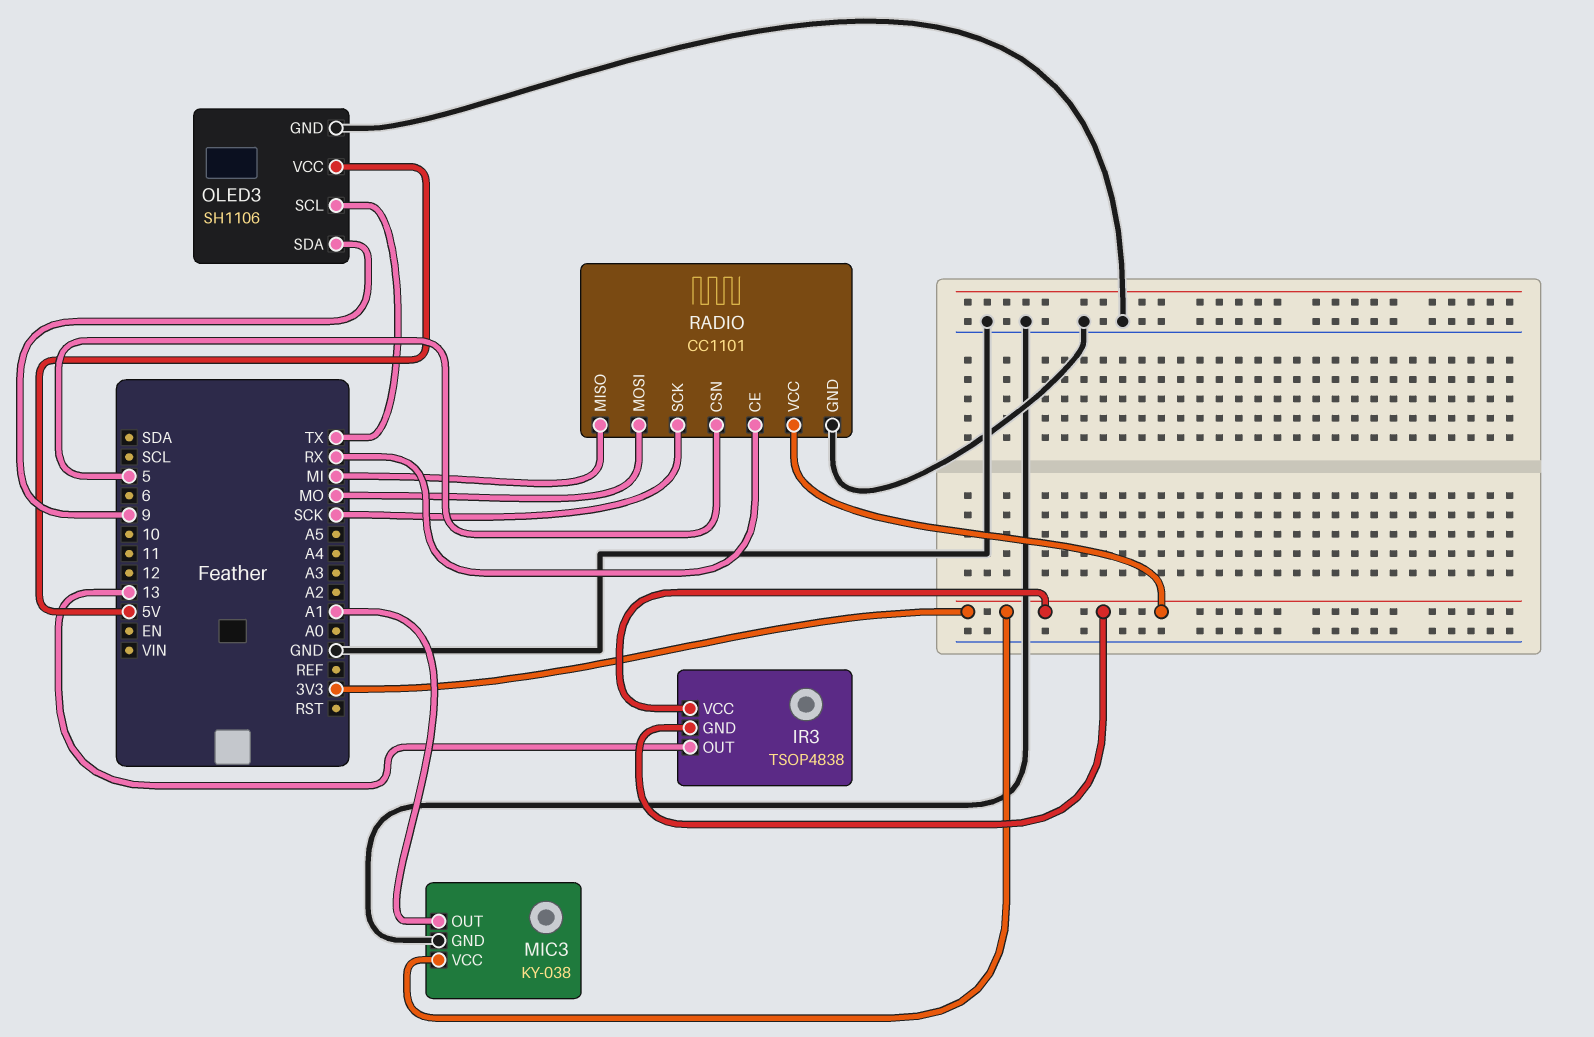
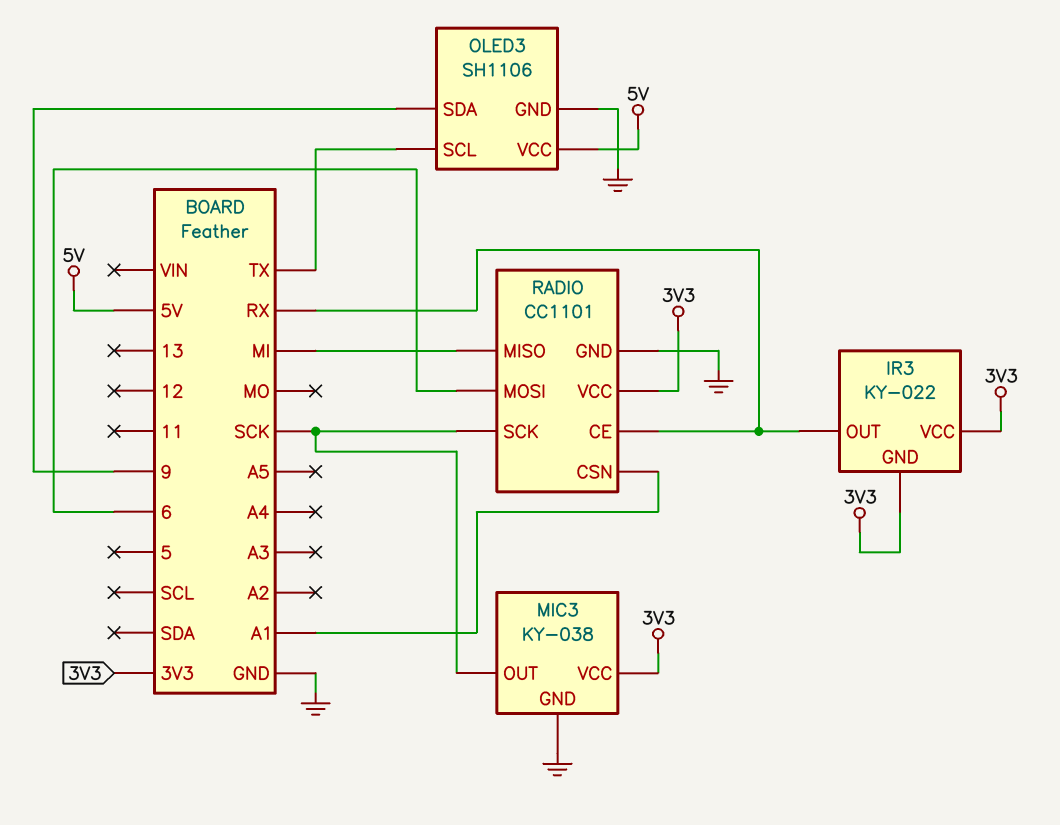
IR3: TSOP4838 -> KY-022
IR3 pin OUT: 13 -> RX
MIC3 pin OUT: A1 -> SCK
RADIO pin CSN: 5 -> A1
RADIO pin MOSI: MO -> 6

